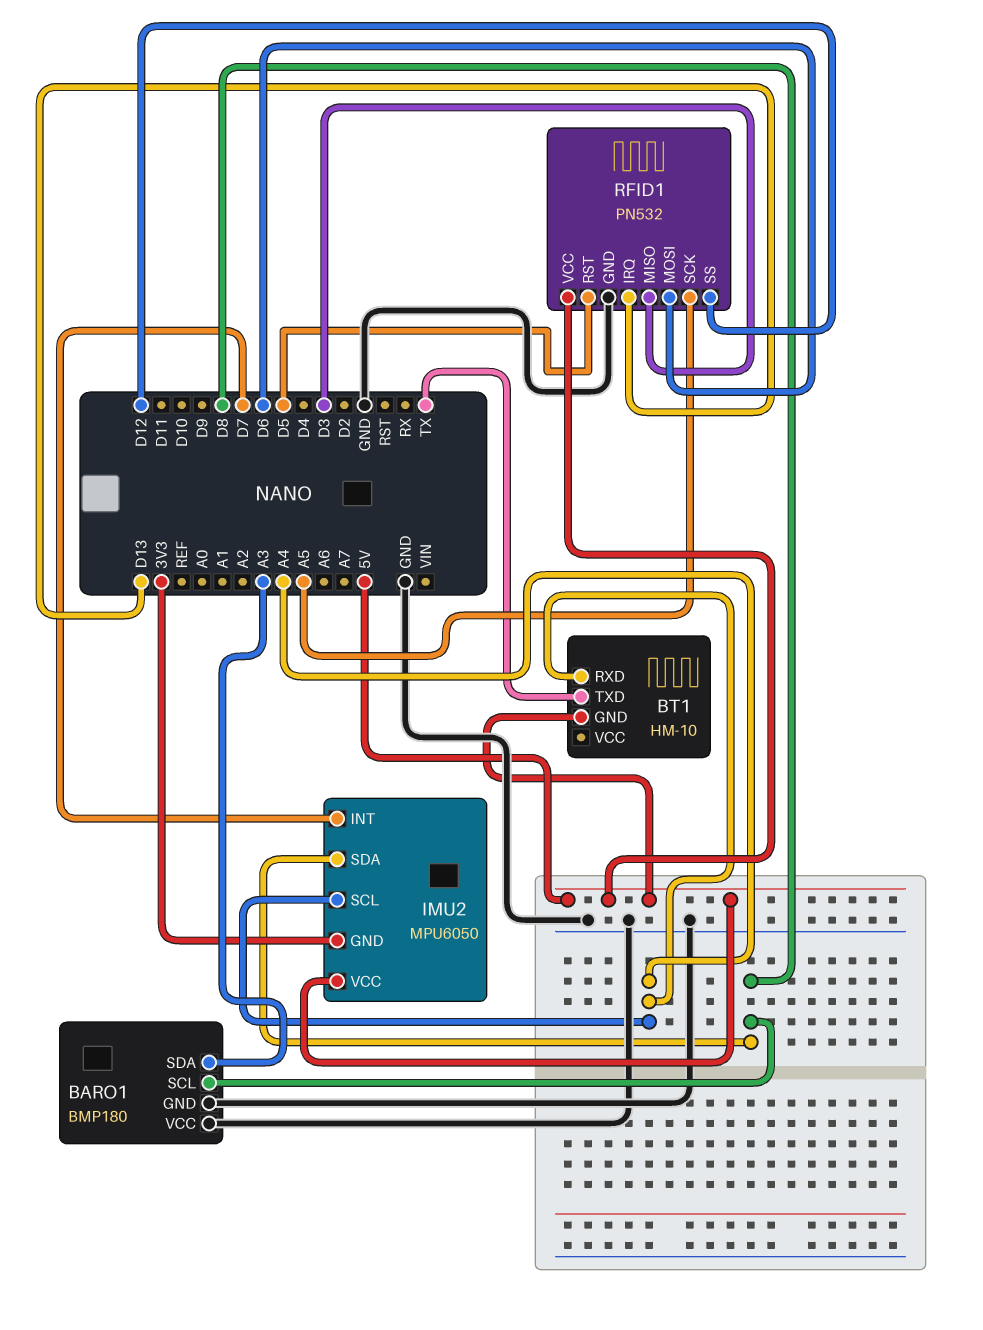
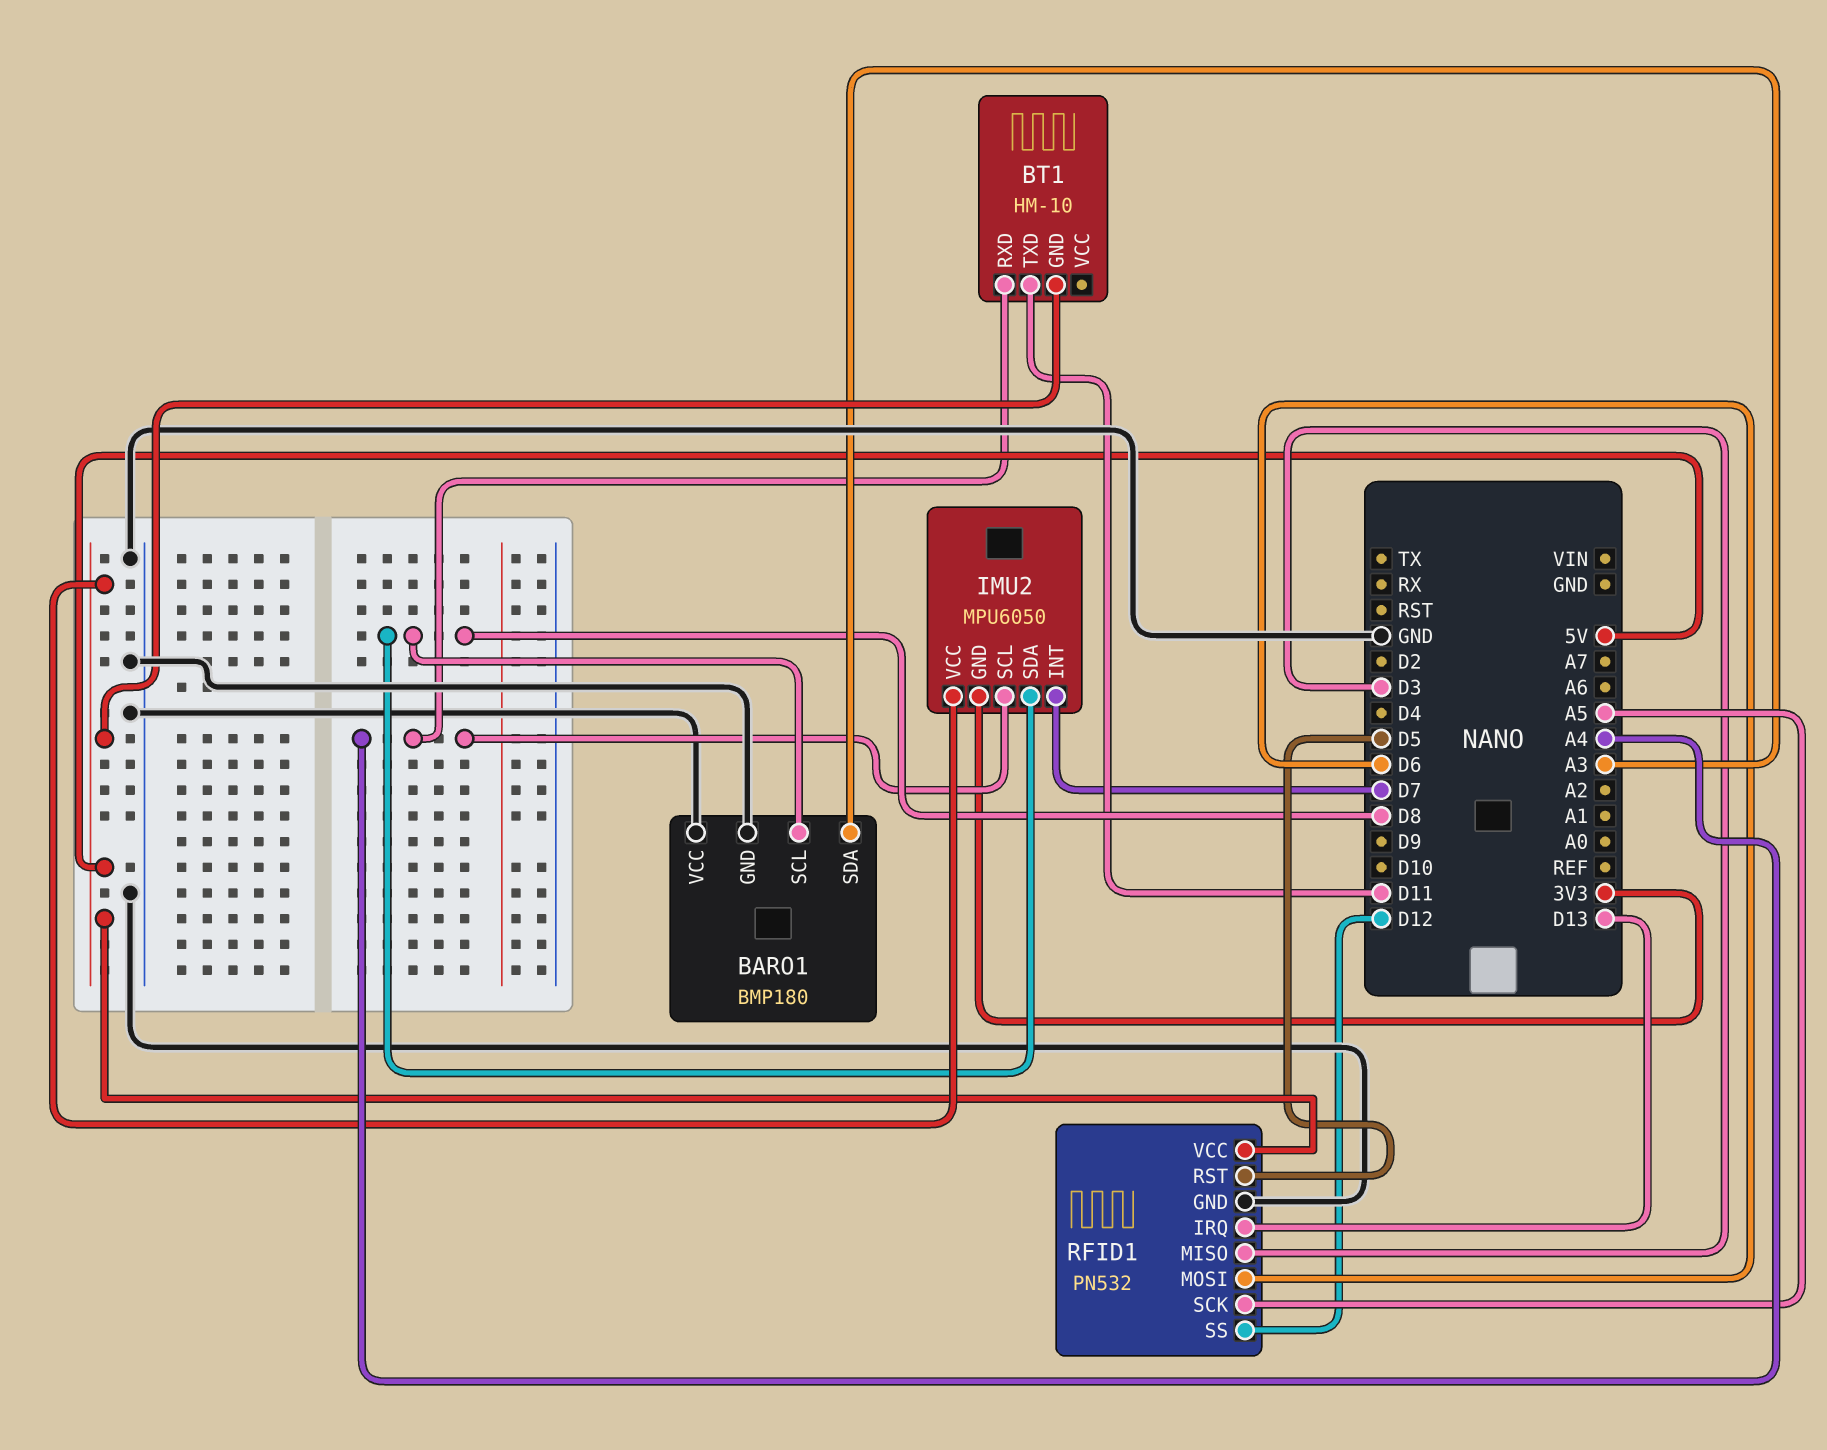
BT1 pin TXD: TX -> D11

